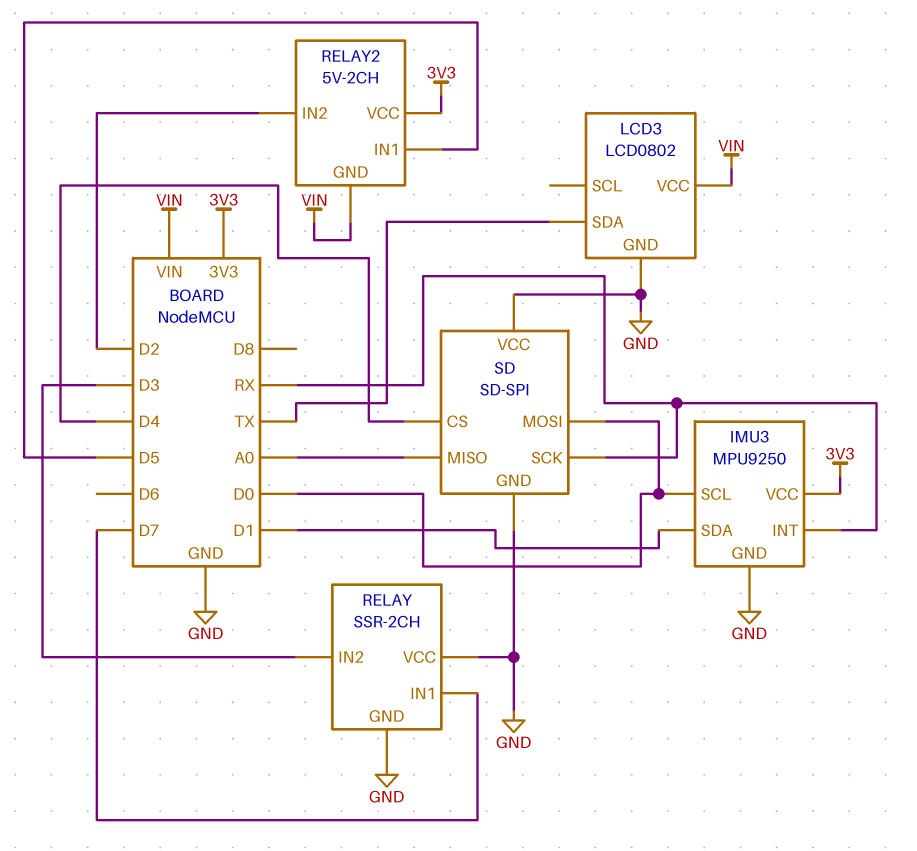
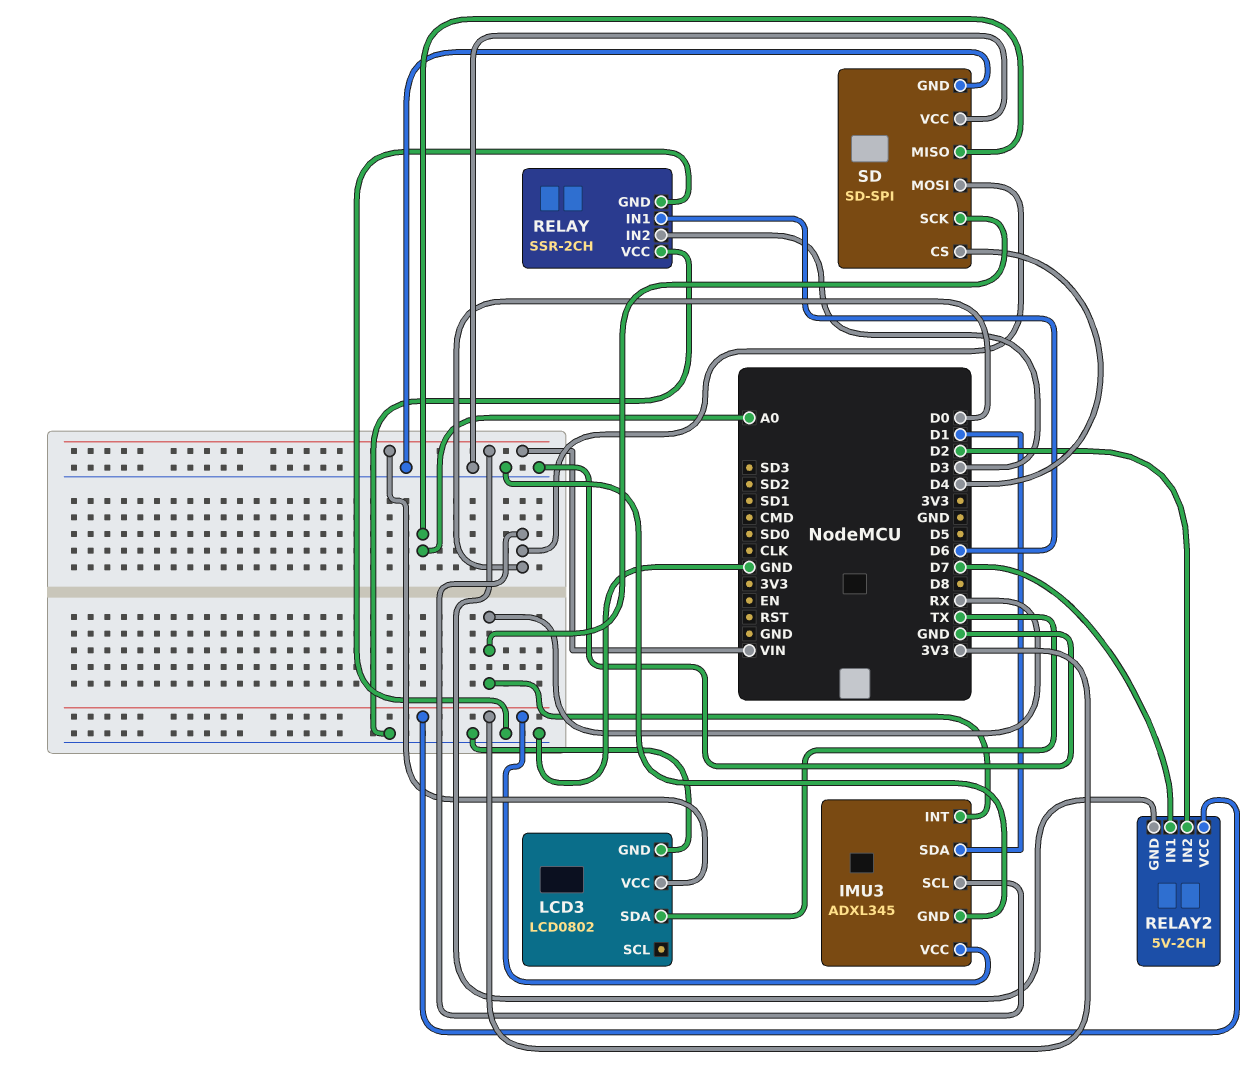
IMU3: MPU9250 -> ADXL345
RELAY pin IN1: D7 -> D6
RELAY2 pin IN1: D5 -> D7

